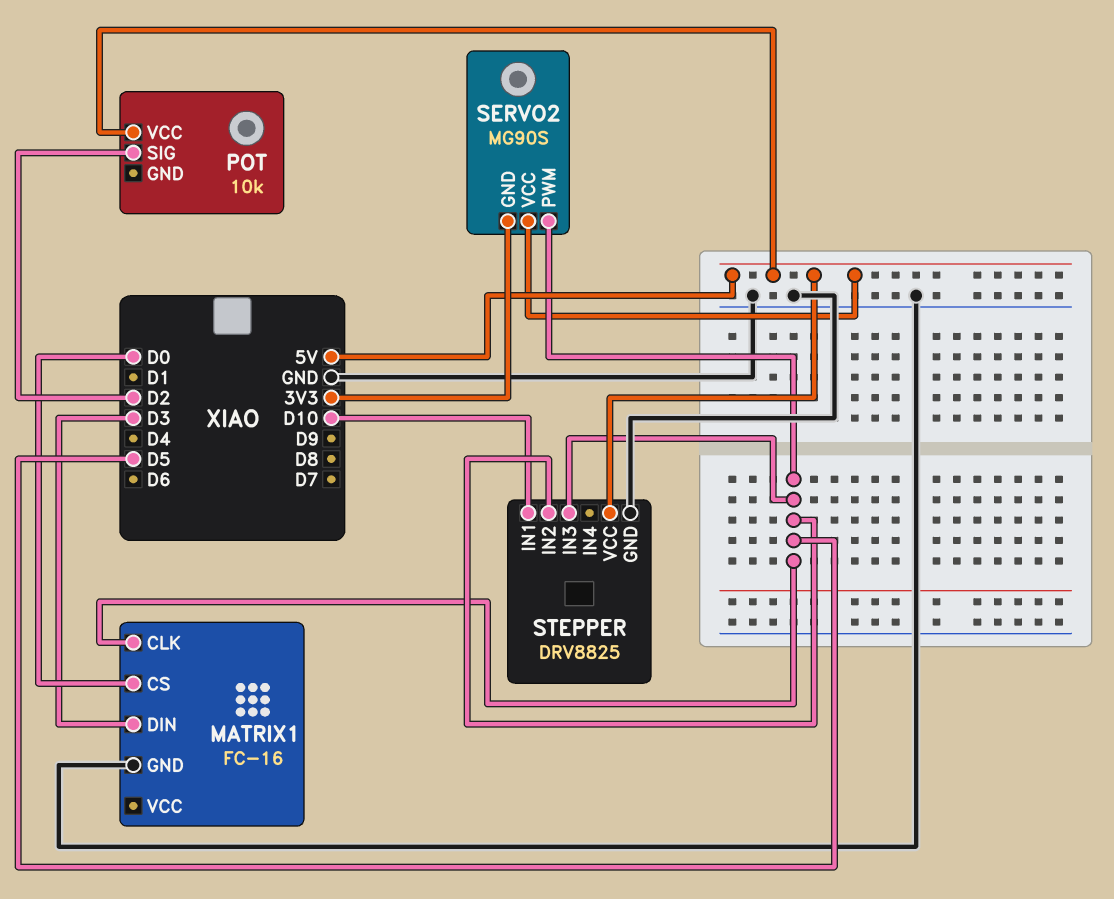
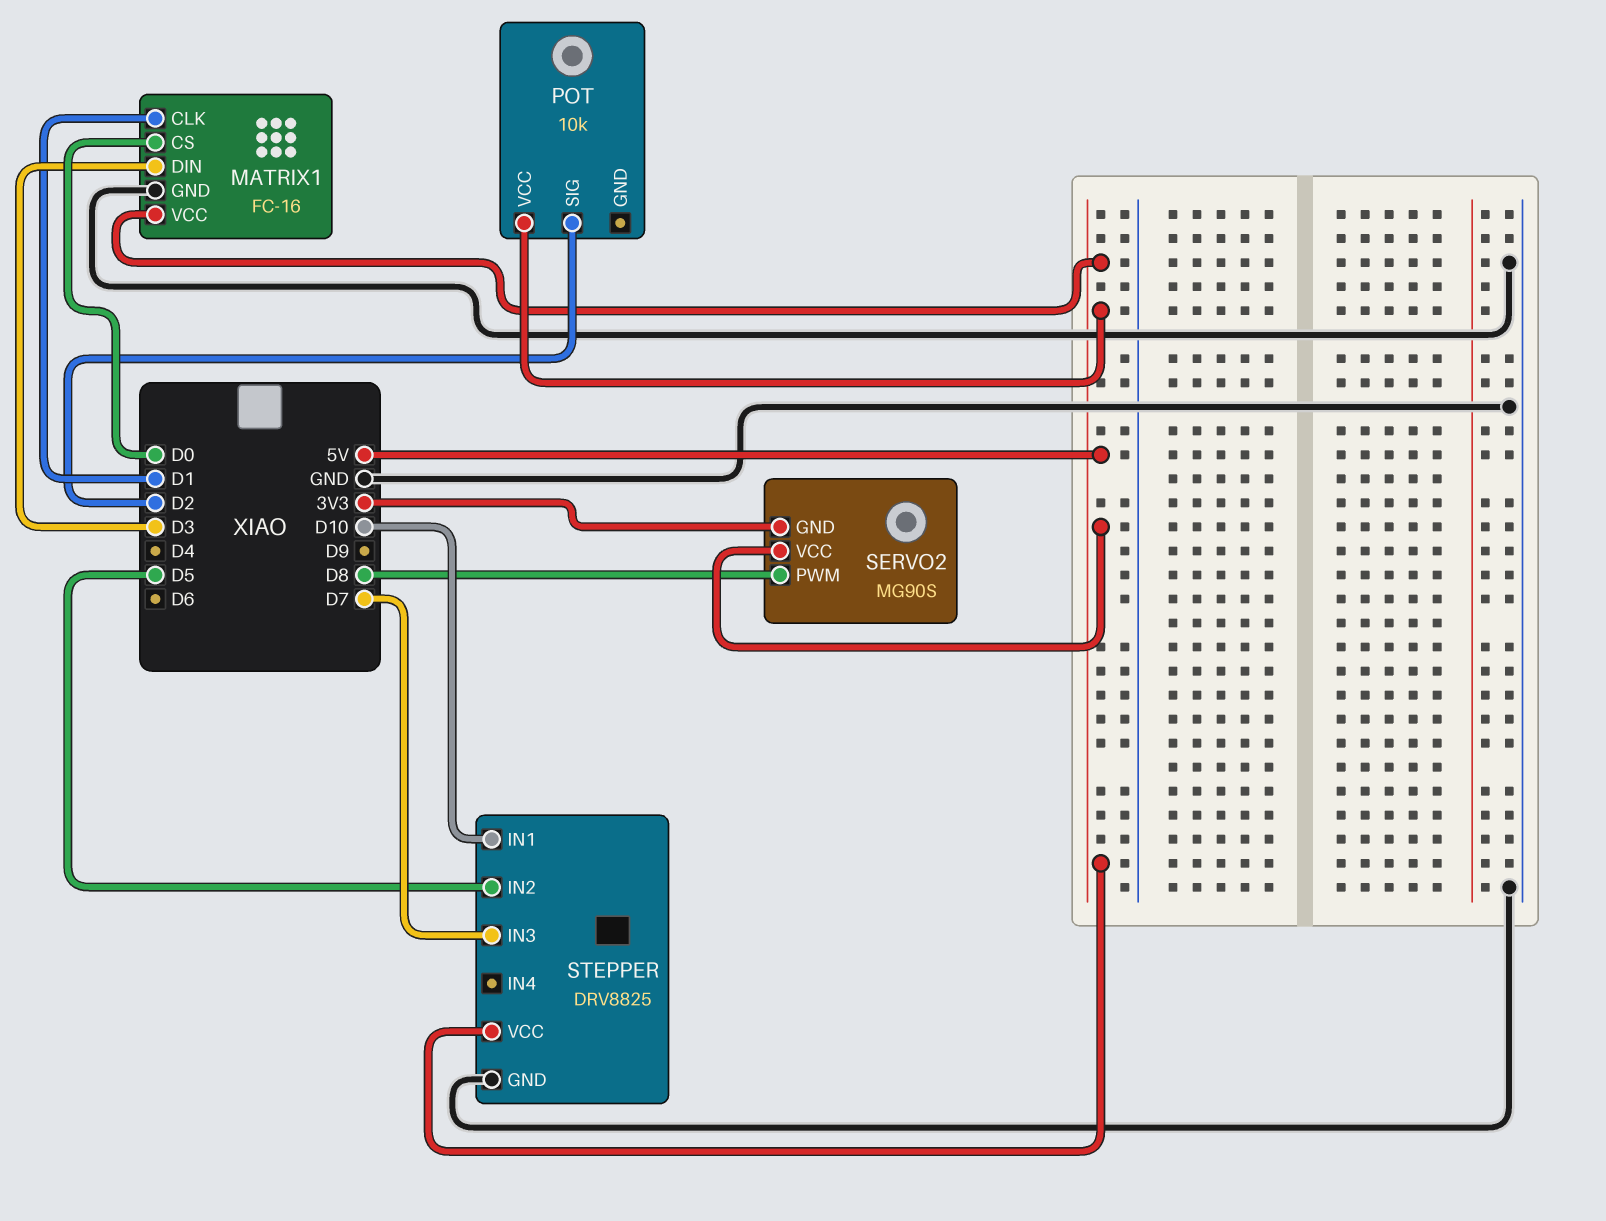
MATRIX1 pin CLK: D5 -> D1
MATRIX1 pin VCC: none -> 5V
SERVO2 pin PWM: D5 -> D8
STEPPER pin IN3: D5 -> D7

